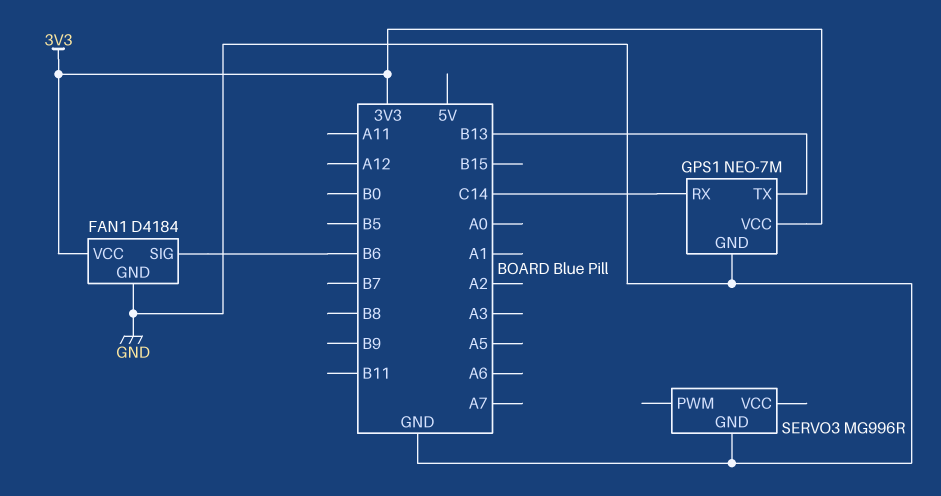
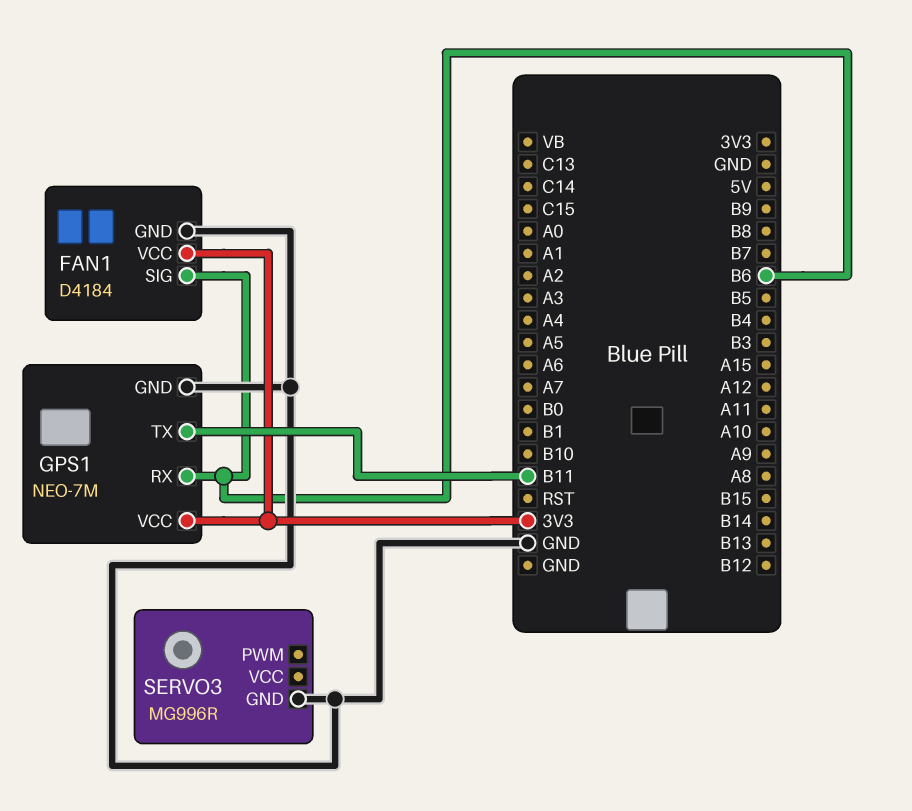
GPS1 pin RX: C14 -> B6
GPS1 pin TX: B13 -> B11

